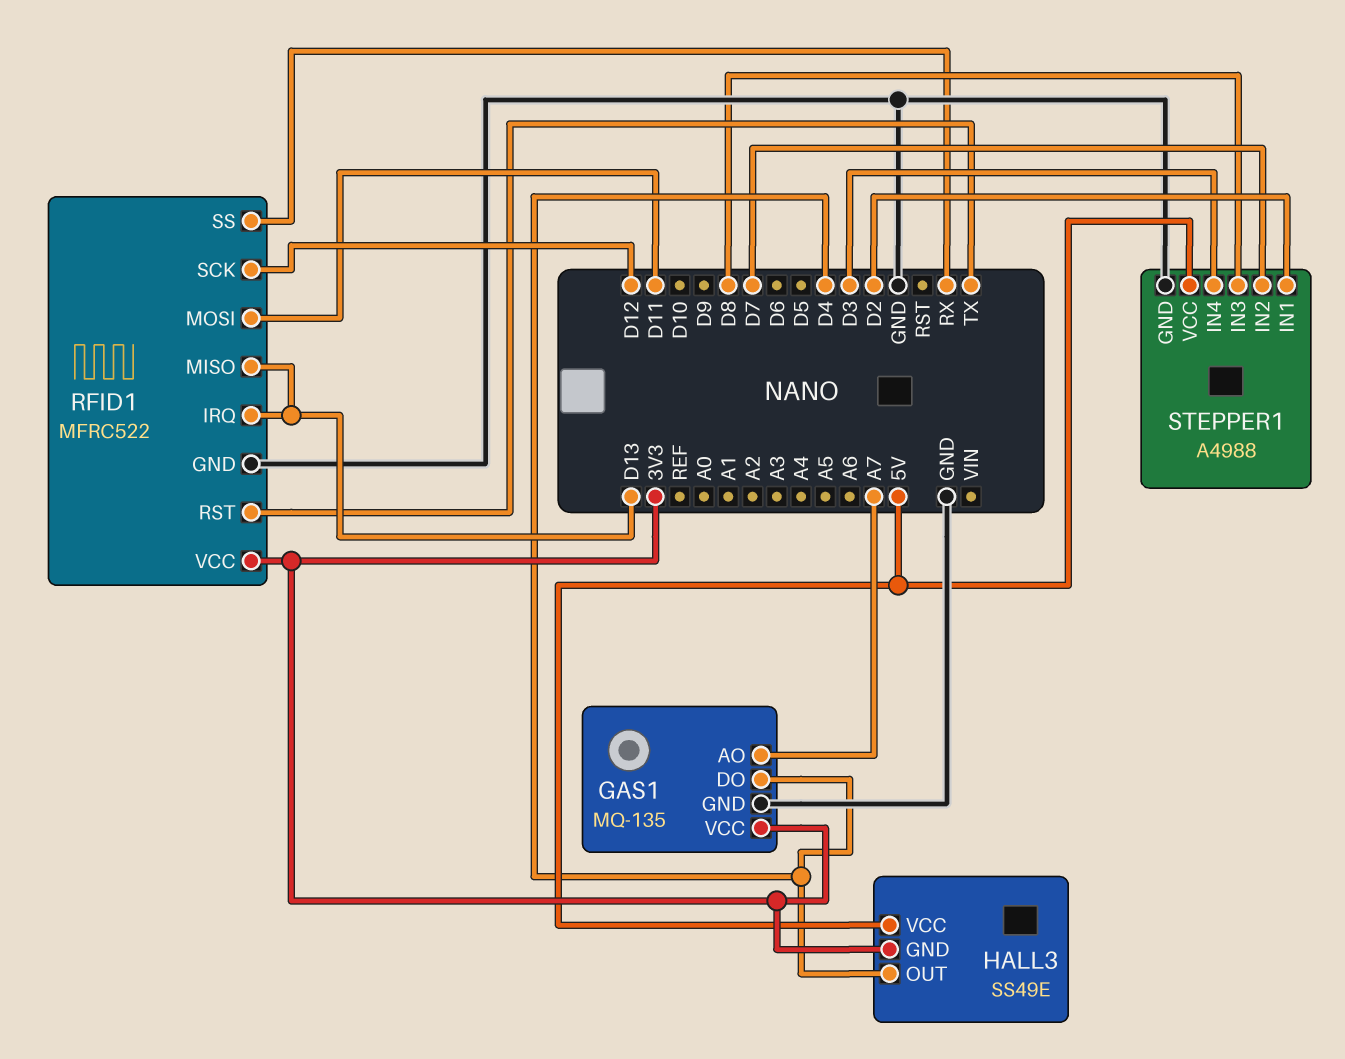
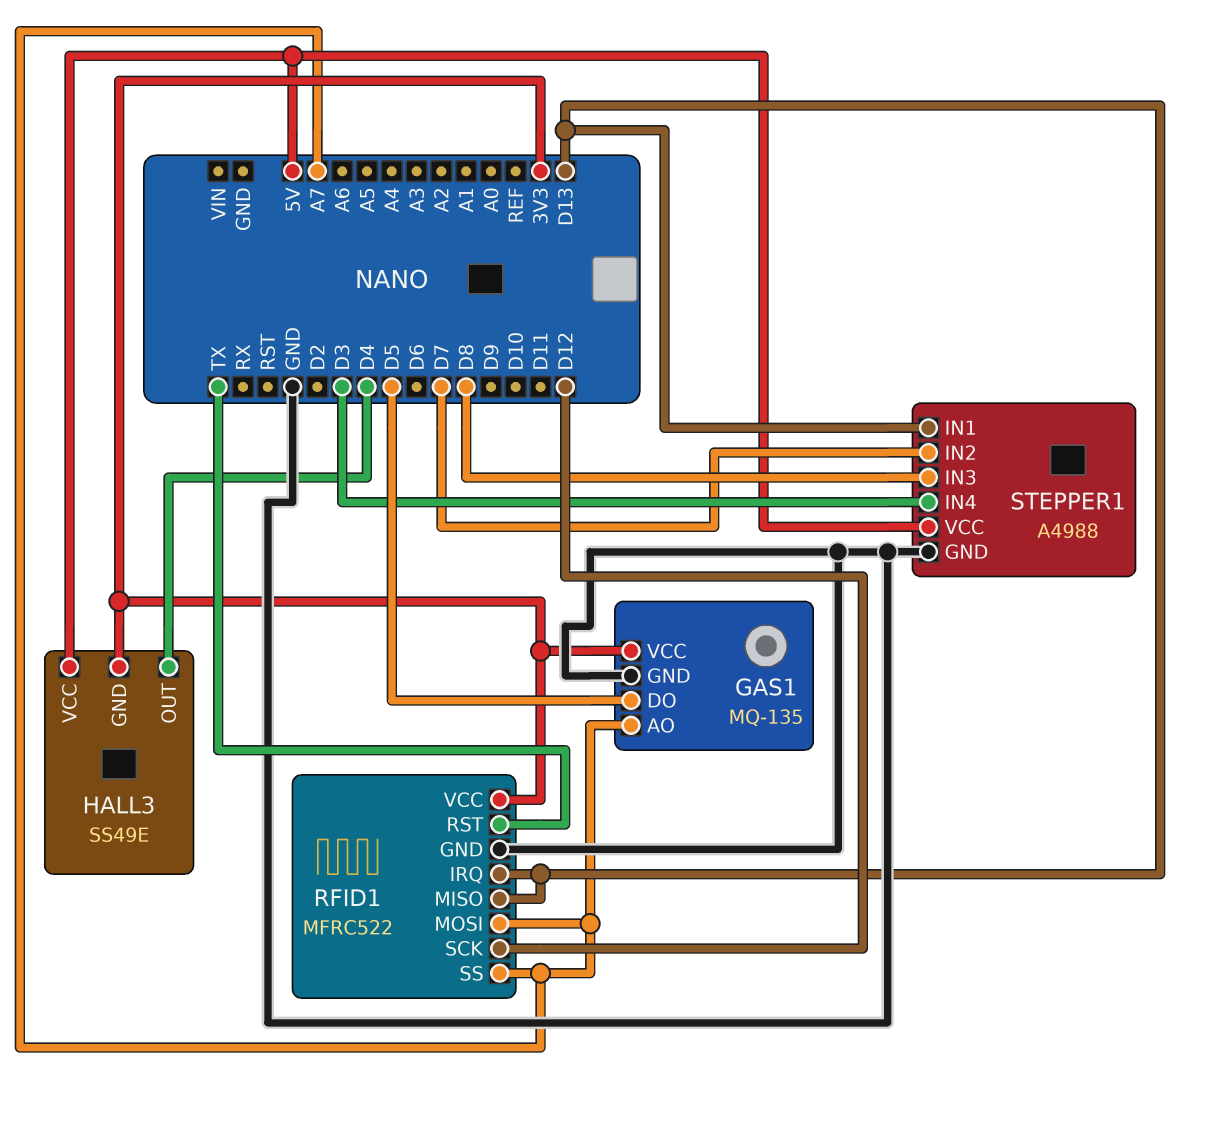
GAS1 pin DO: D4 -> D5
RFID1 pin MOSI: D11 -> A7
RFID1 pin SS: RX -> A7
STEPPER1 pin IN1: D2 -> D13

